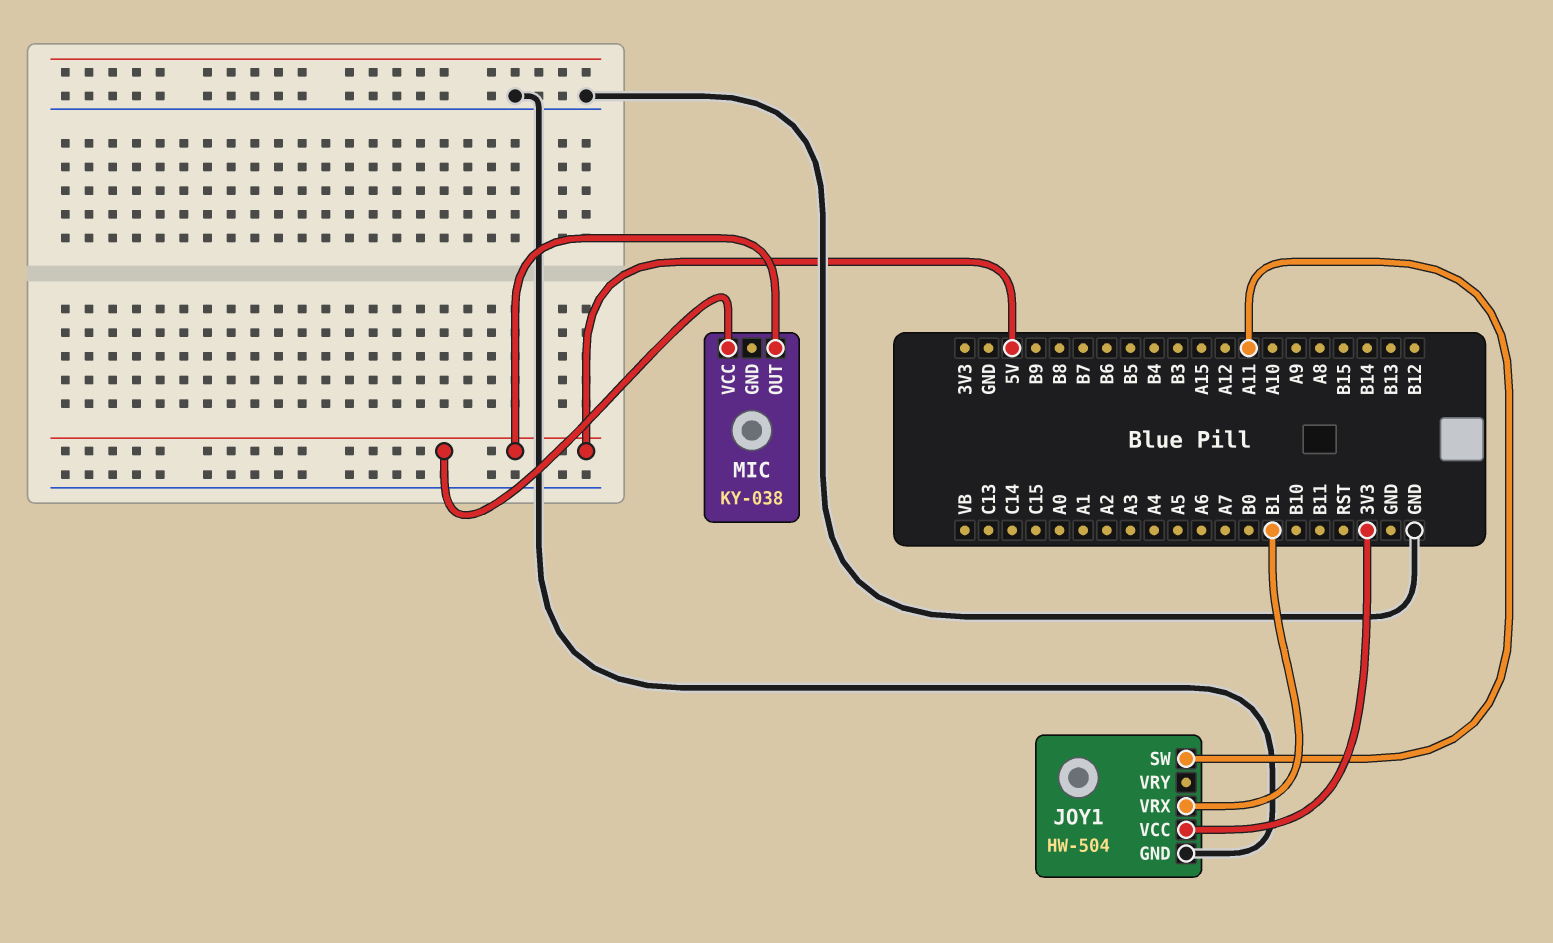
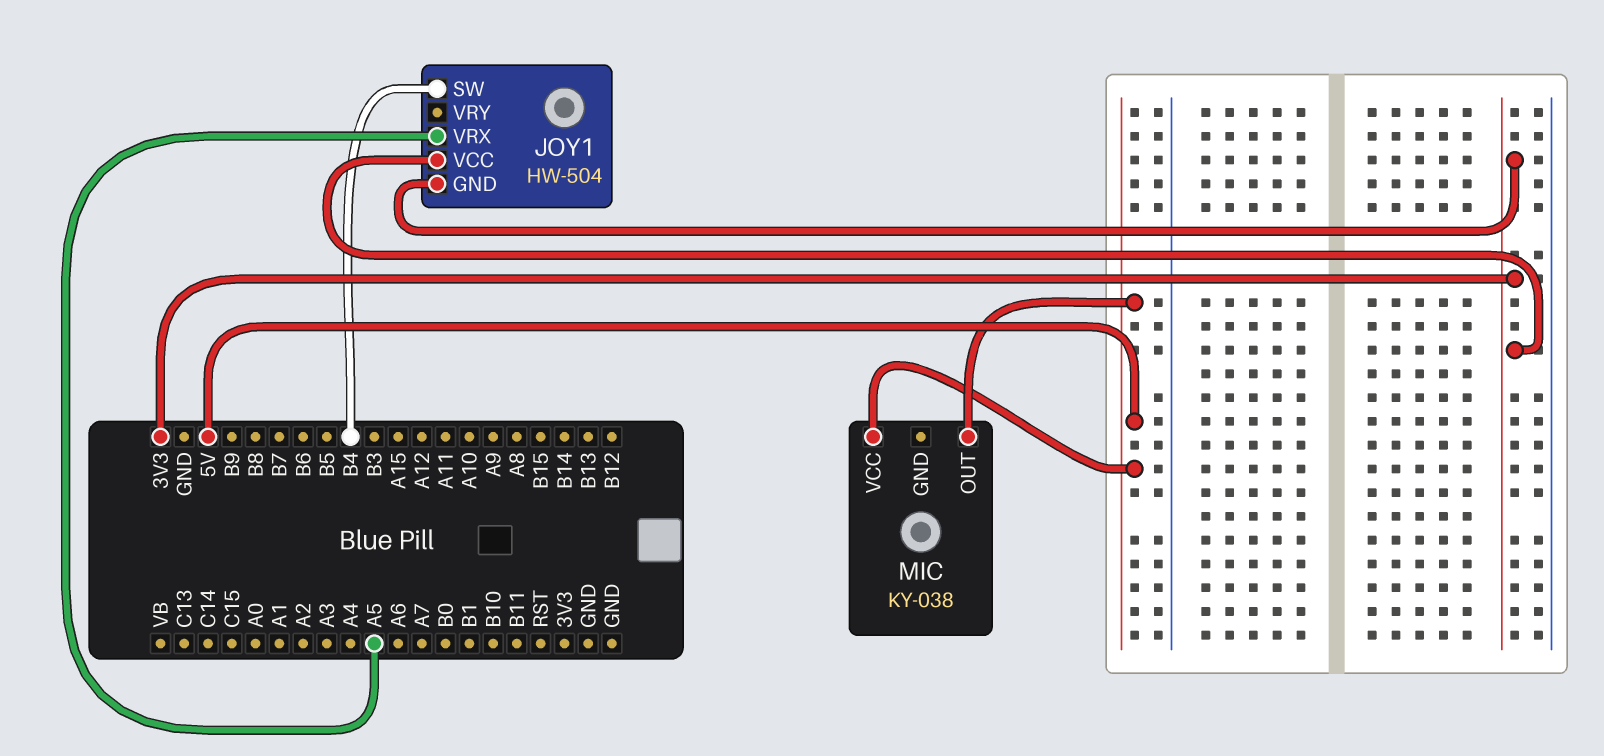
JOY1 pin GND: GND -> 3V3
JOY1 pin SW: A11 -> B4
JOY1 pin VRX: B1 -> A5

